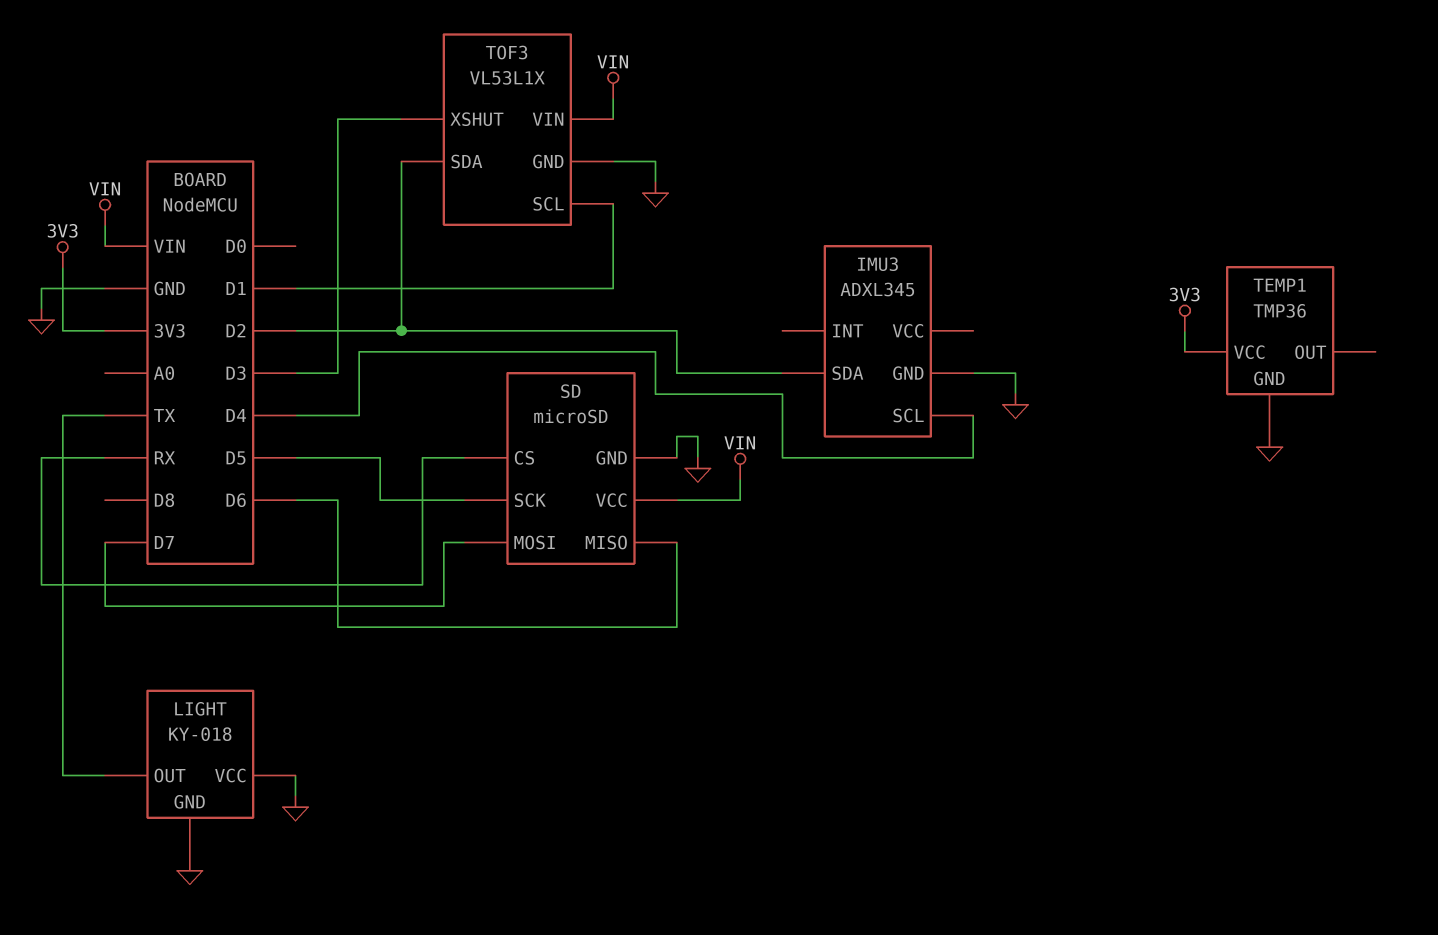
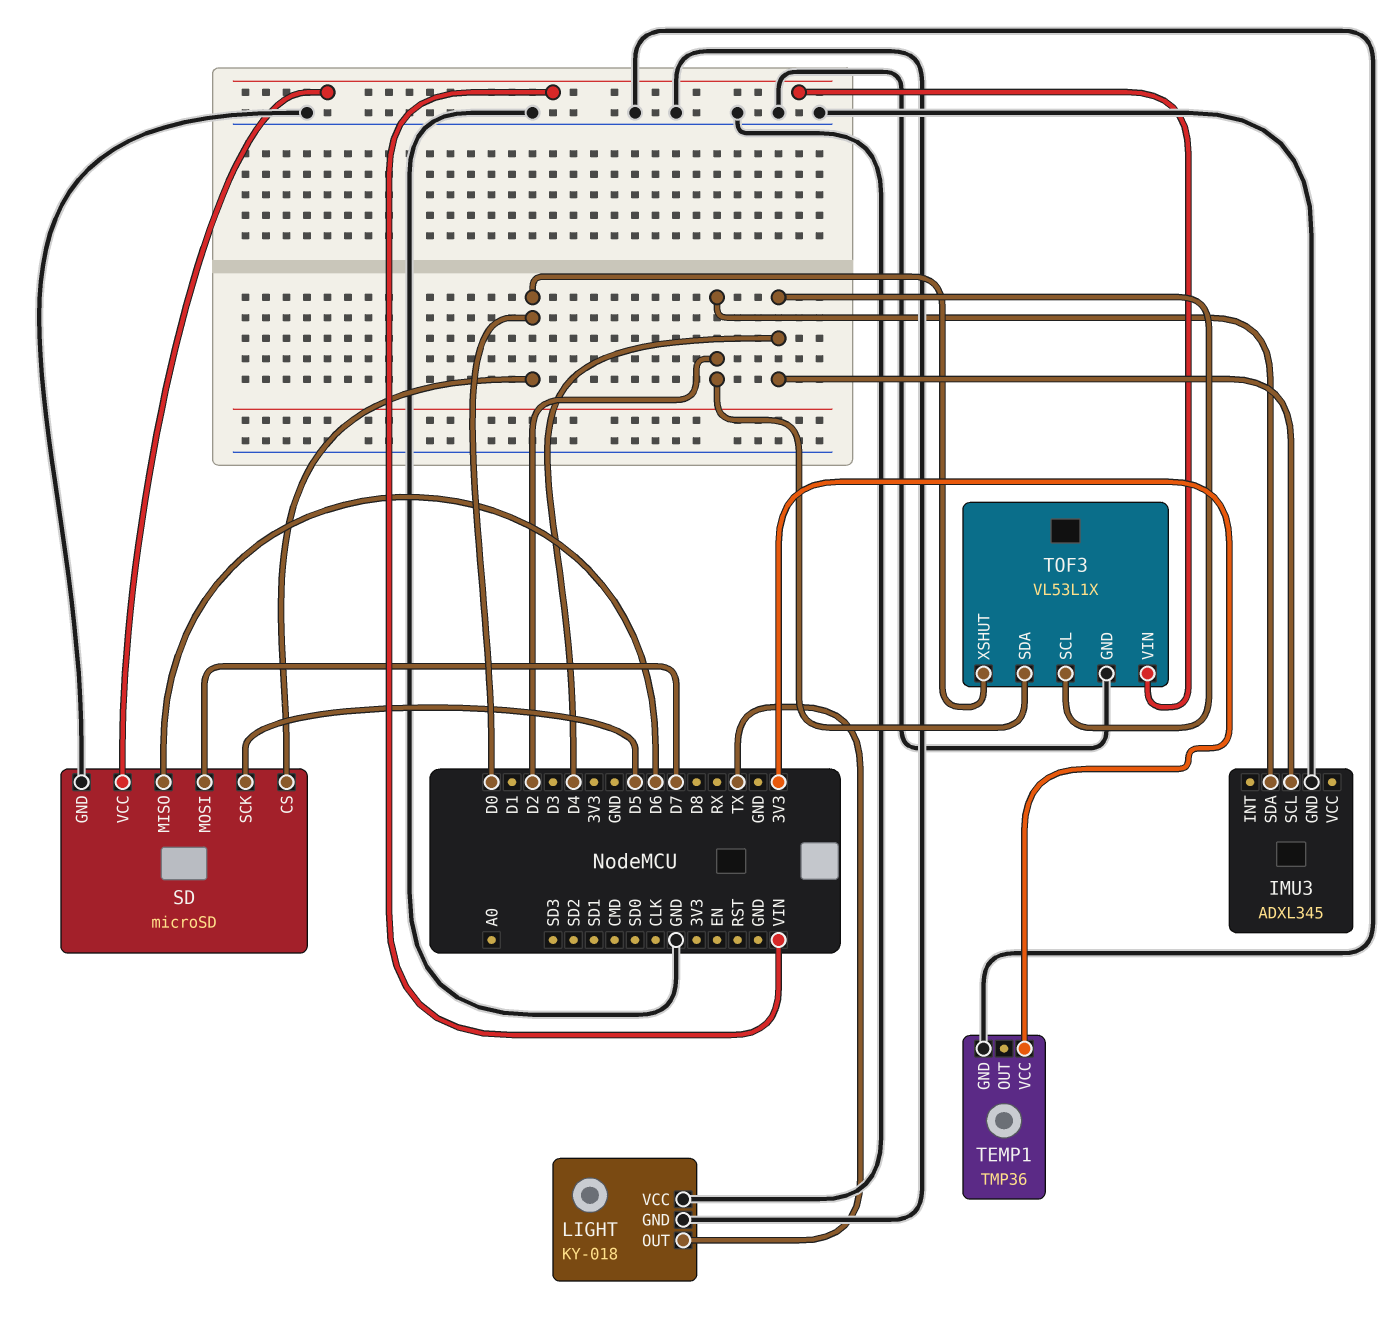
SD pin CS: RX -> D0
TOF3 pin SCL: D1 -> D4
TOF3 pin XSHUT: D3 -> D0

